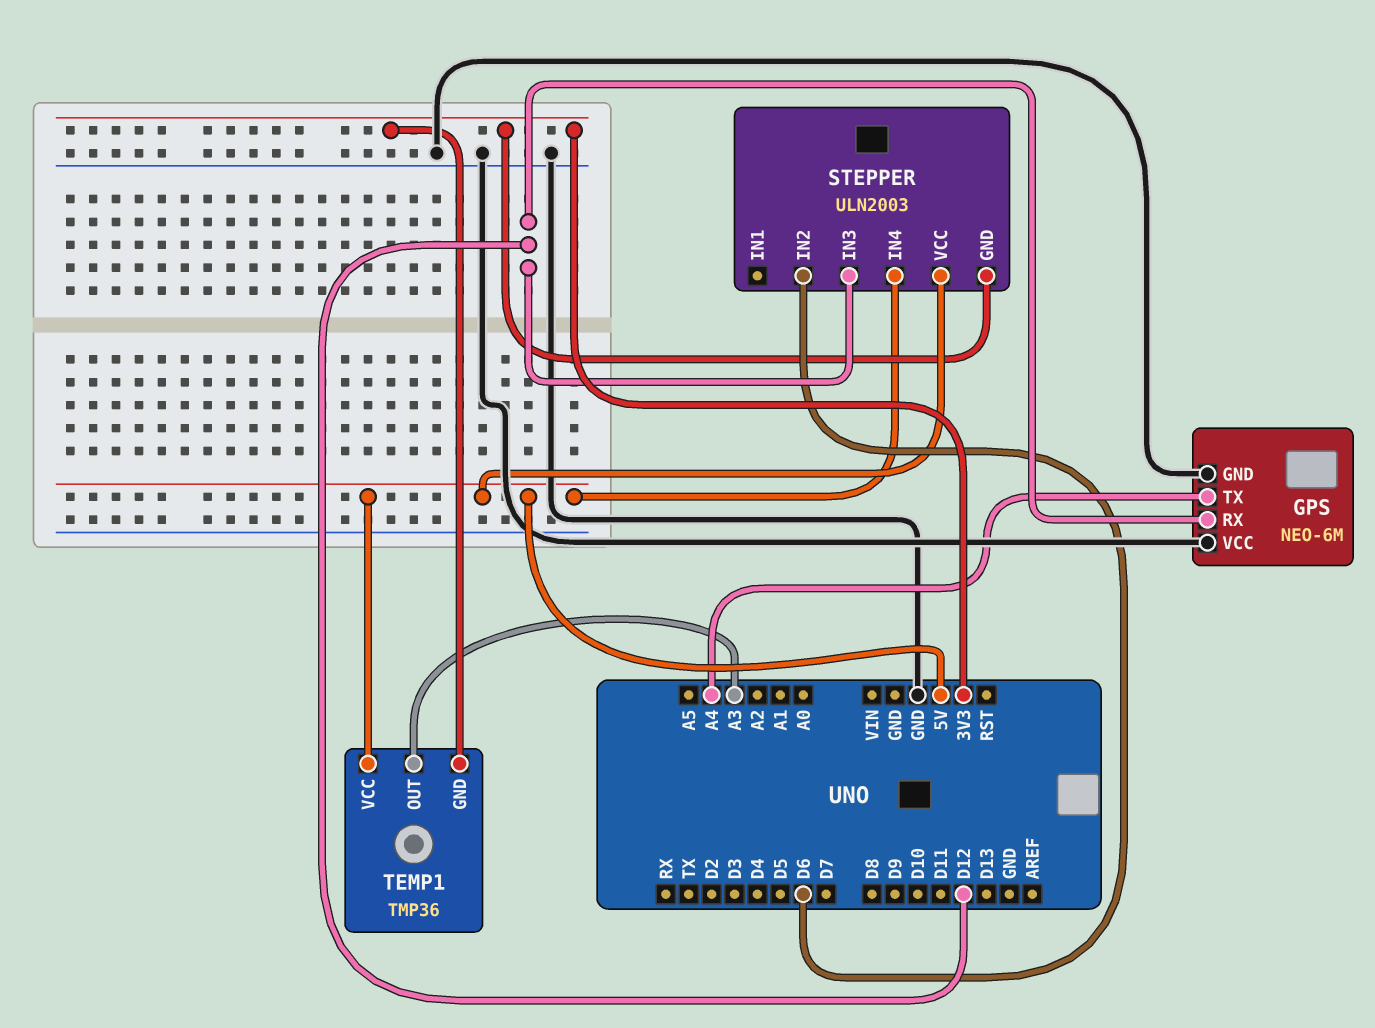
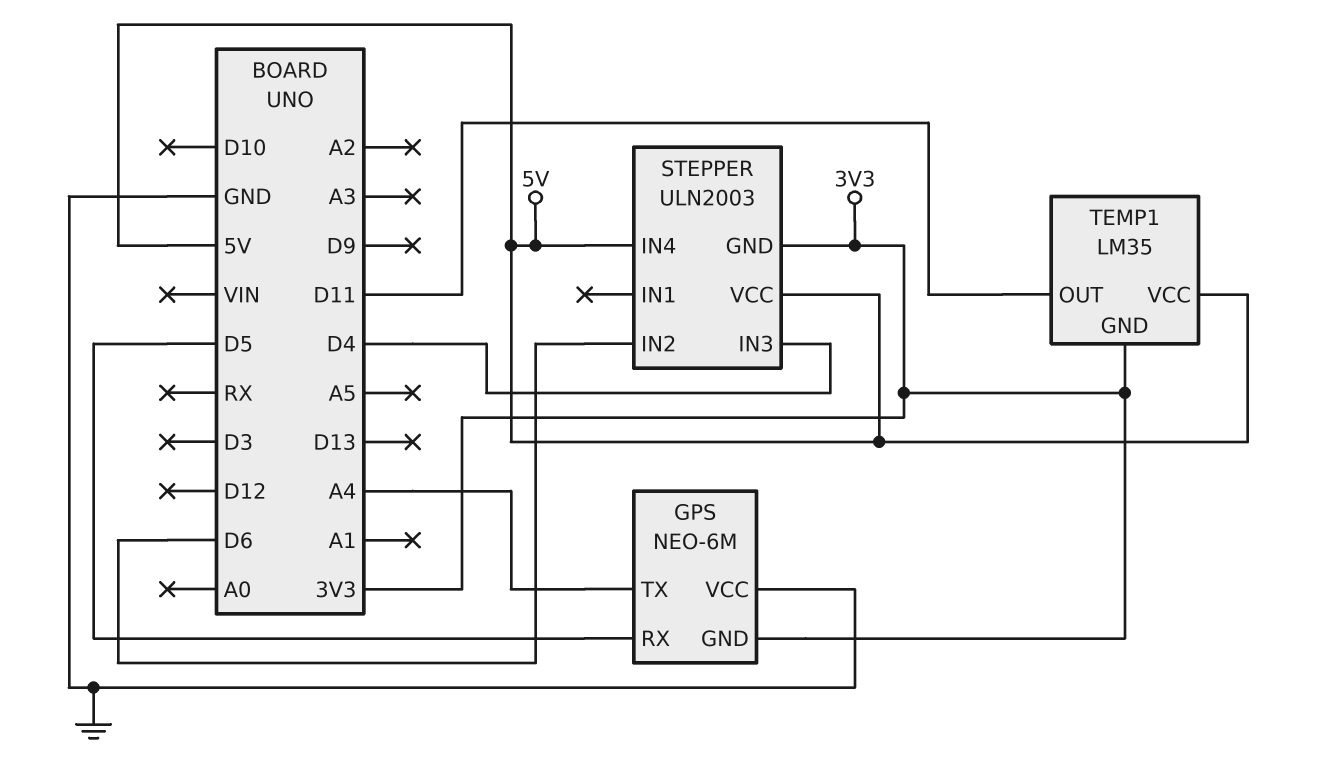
GPS pin GND: GND -> 3V3
GPS pin RX: D12 -> D5
STEPPER pin IN3: D12 -> D4
TEMP1: TMP36 -> LM35
TEMP1 pin OUT: A3 -> D11

